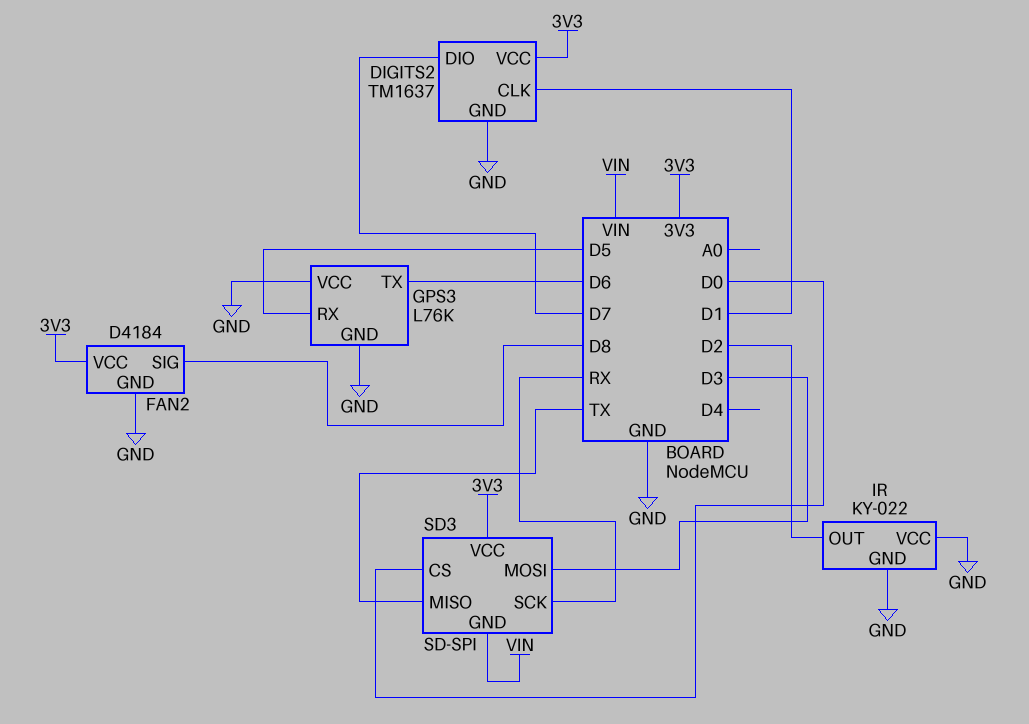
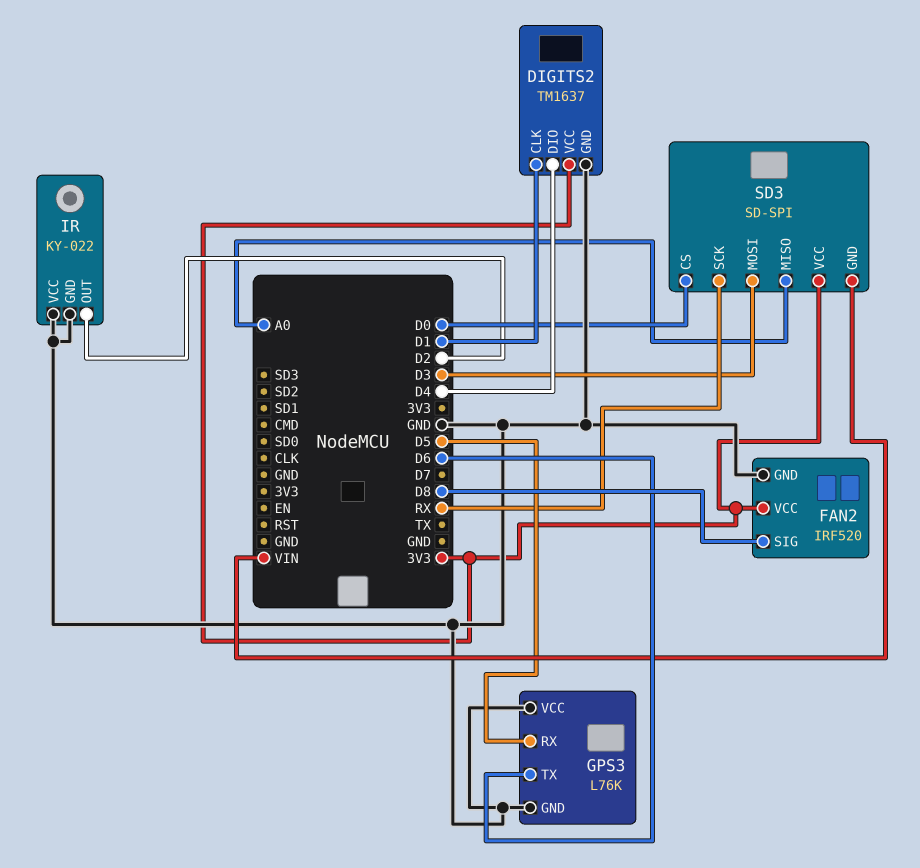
DIGITS2 pin DIO: D7 -> D4
FAN2: D4184 -> IRF520
SD3 pin MISO: TX -> A0

